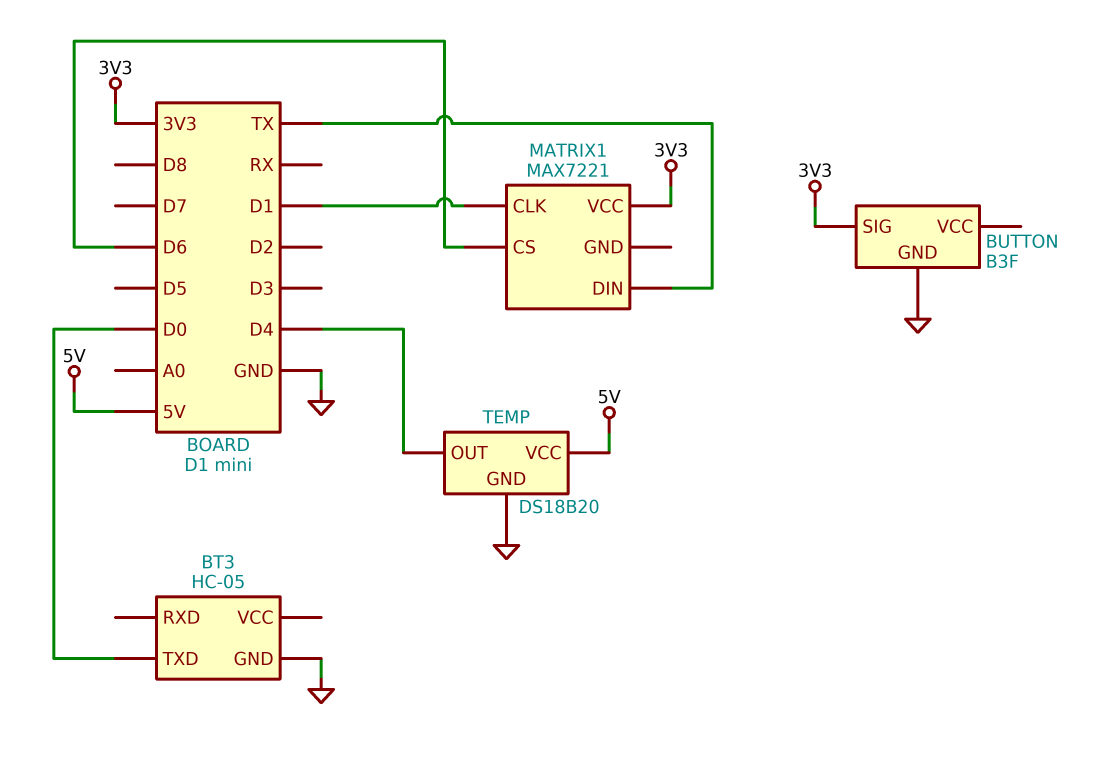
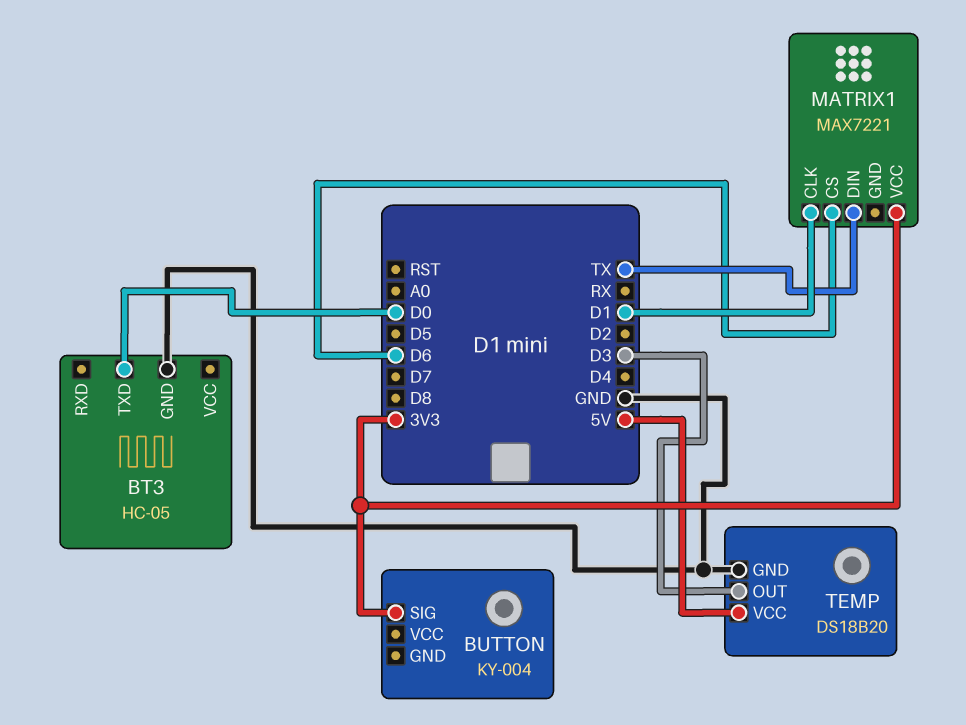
BUTTON: B3F -> KY-004
BUTTON pin GND: GND -> none
TEMP pin OUT: D4 -> D3

